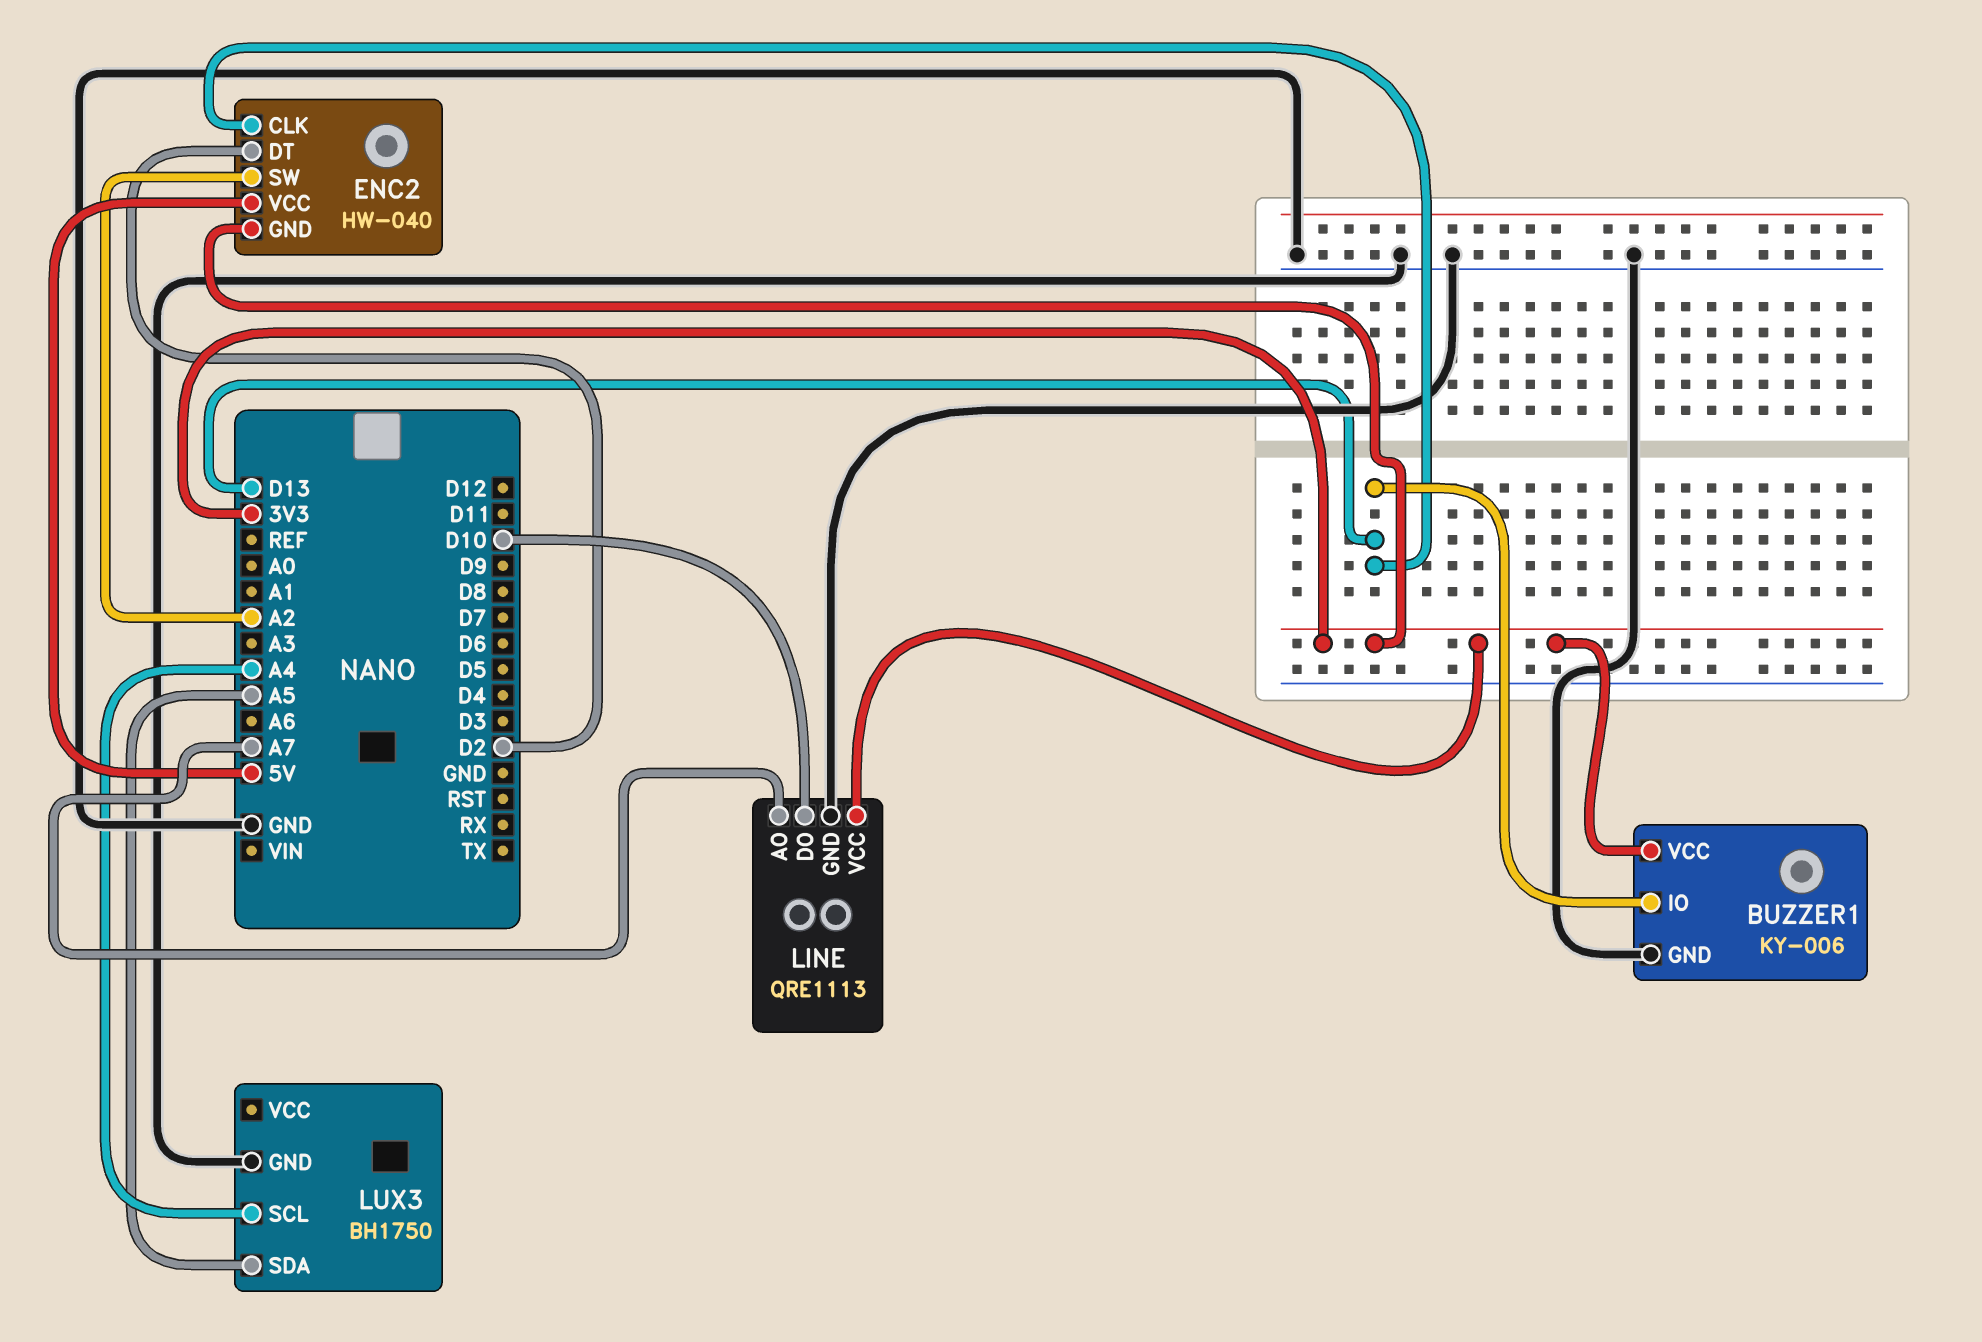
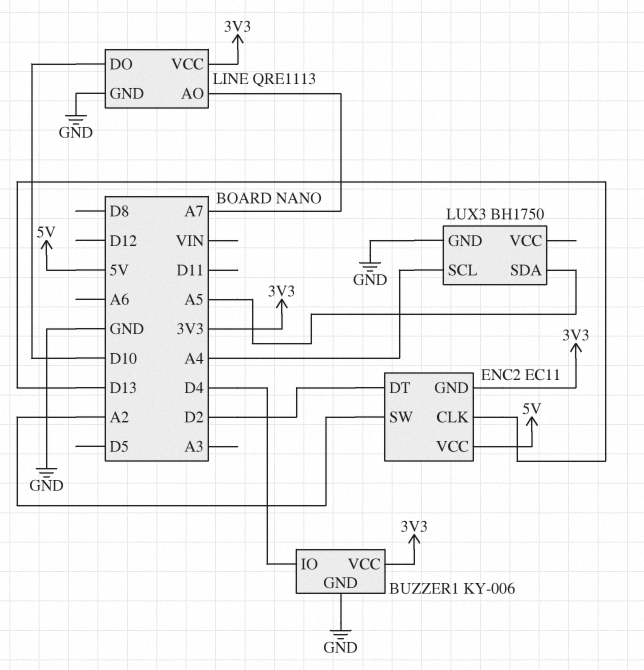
BUZZER1 pin IO: D13 -> D4
ENC2: HW-040 -> EC11

